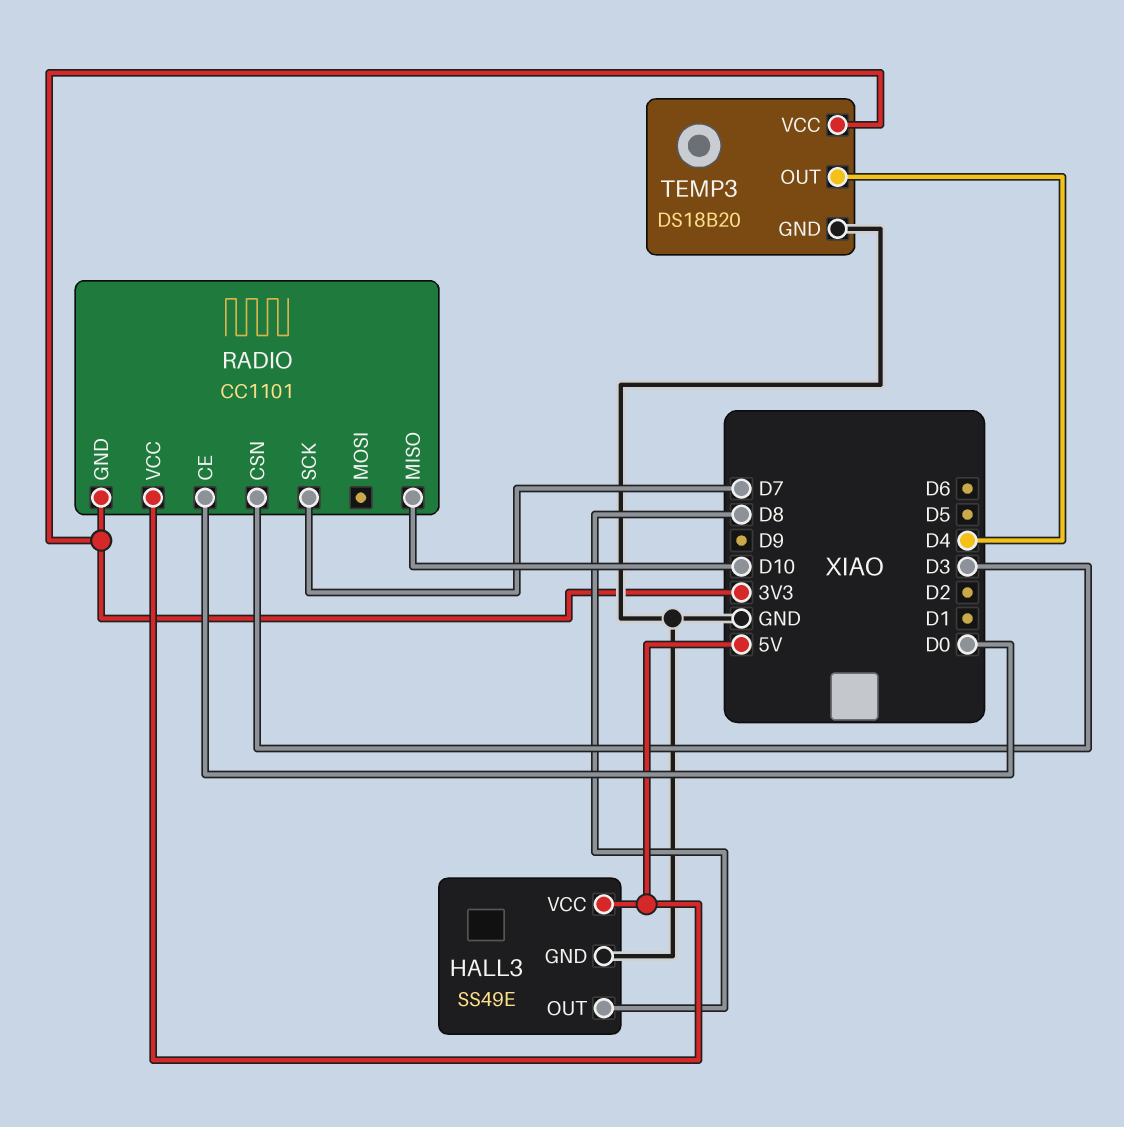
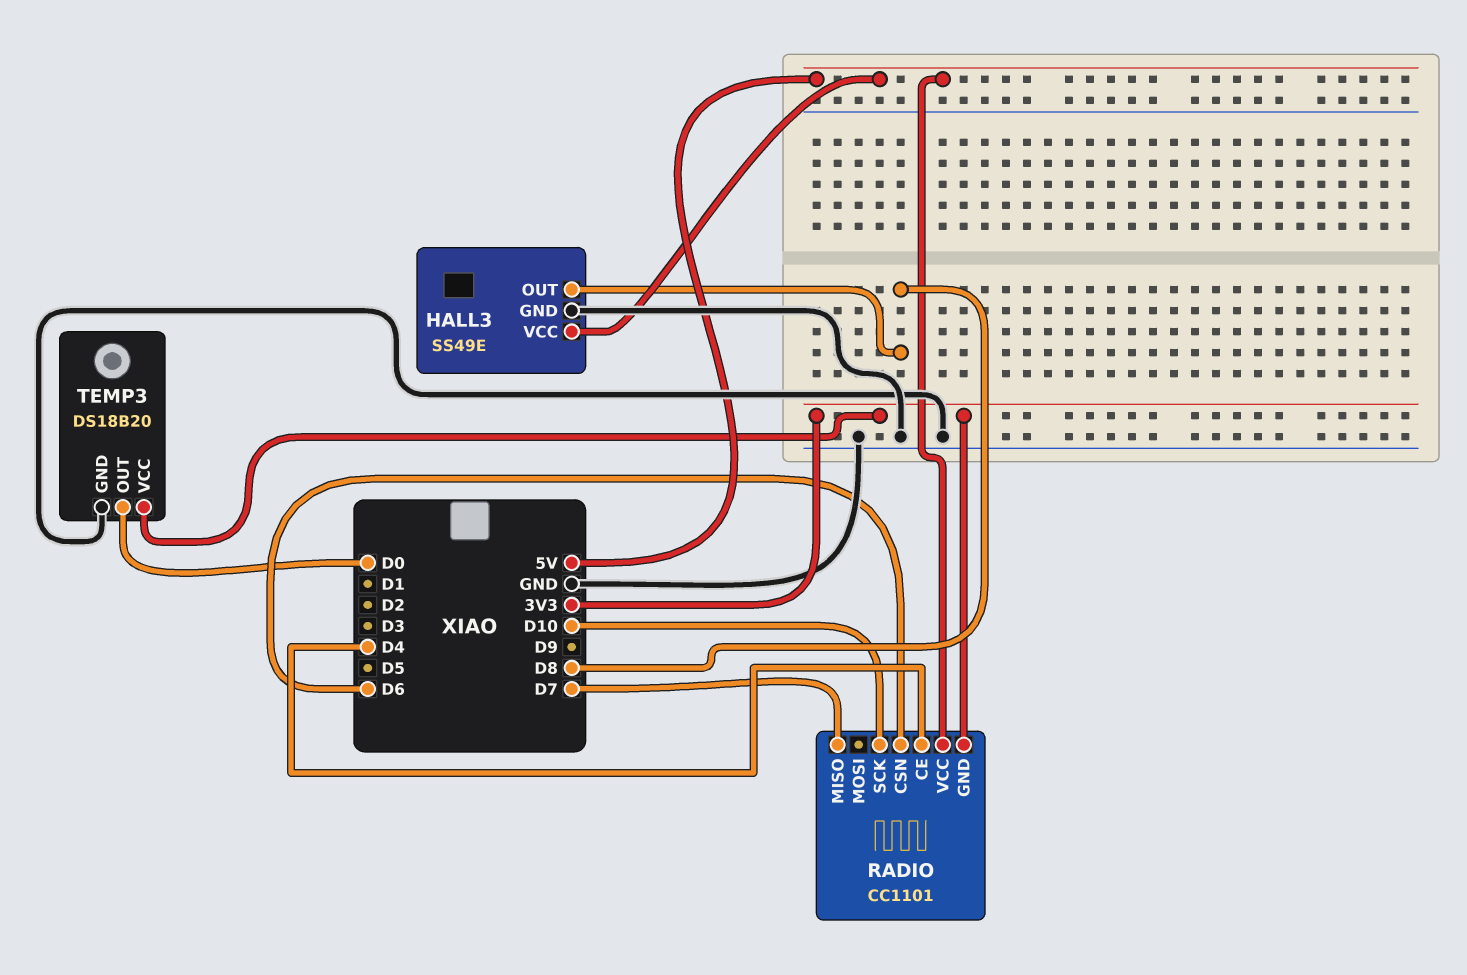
RADIO pin CE: D0 -> D4
RADIO pin CSN: D3 -> D6
RADIO pin MISO: D10 -> D7
RADIO pin SCK: D7 -> D10
TEMP3 pin OUT: D4 -> D0

